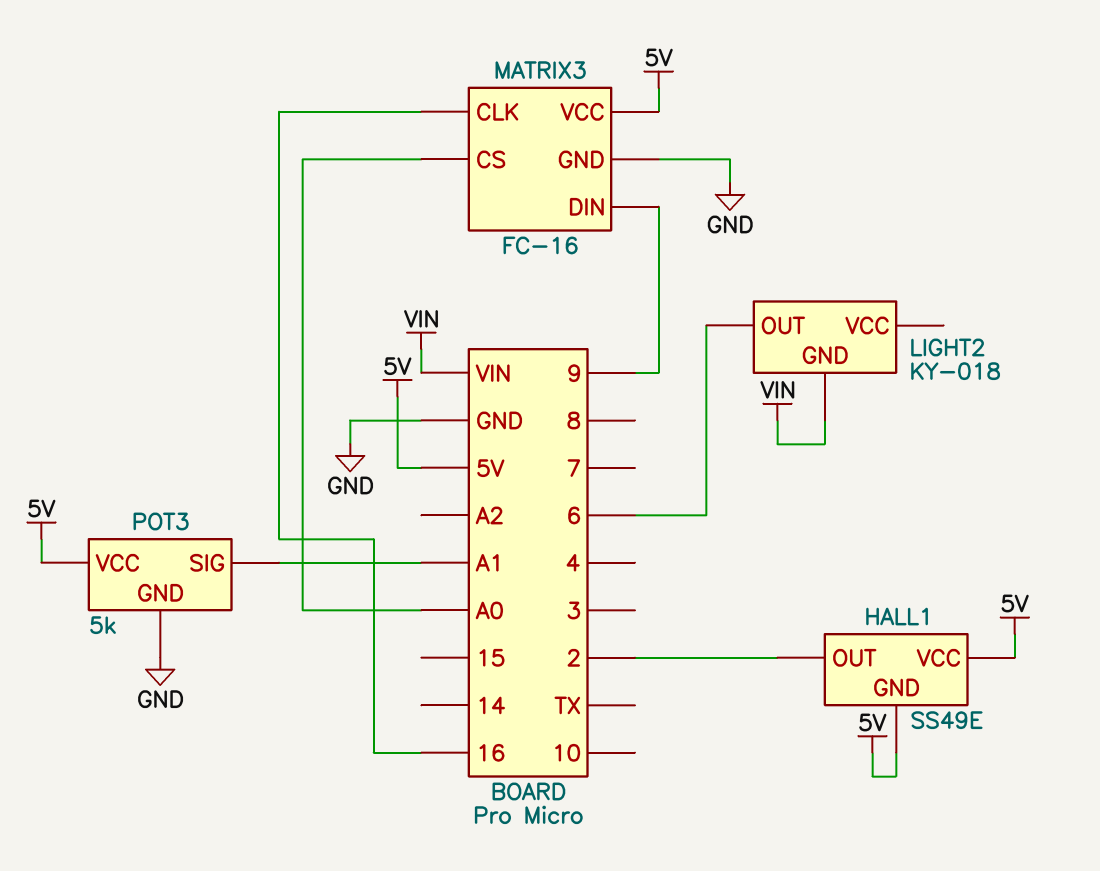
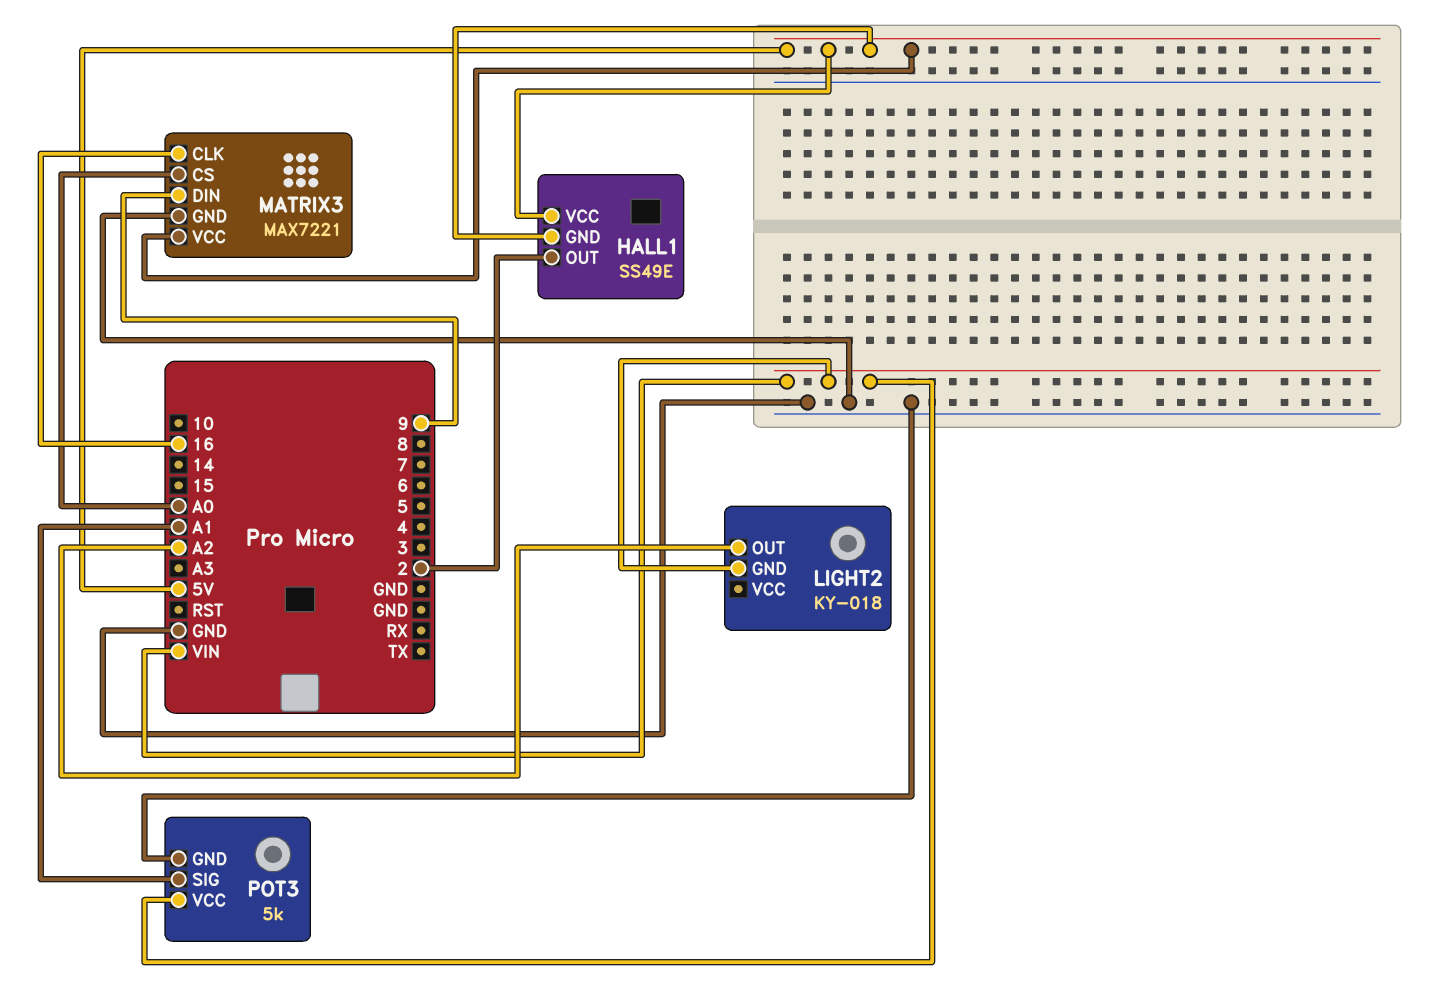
LIGHT2 pin OUT: 6 -> A2
MATRIX3: FC-16 -> MAX7221
POT3 pin VCC: 5V -> VIN

